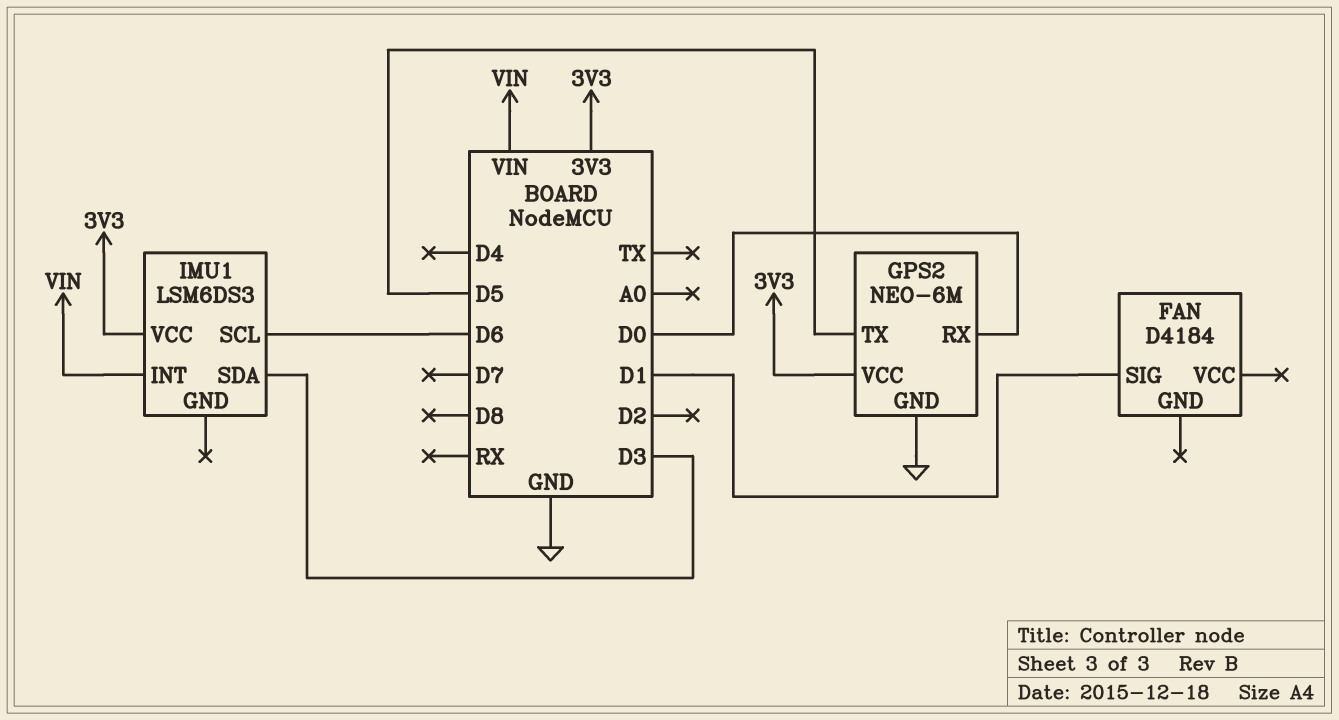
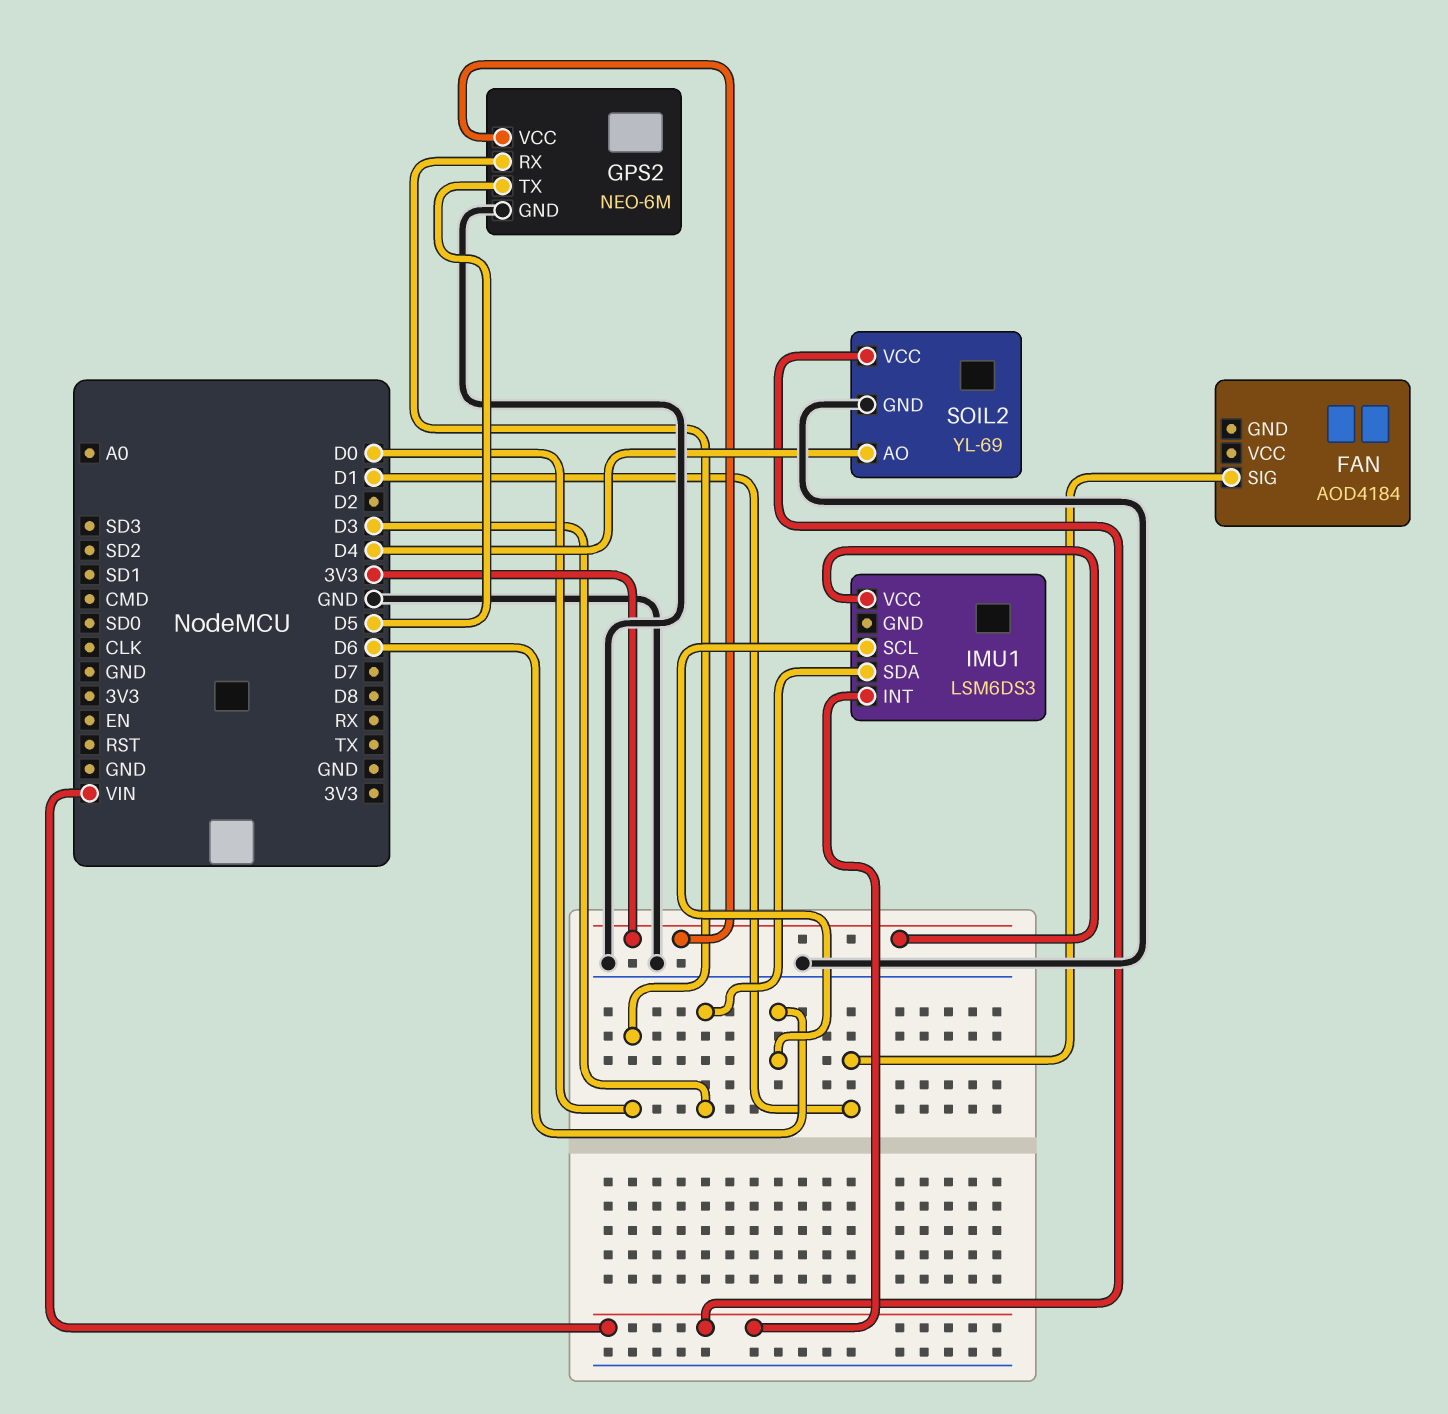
FAN: D4184 -> AOD4184
SOIL2: none -> YL-69
SOIL2 pin AO: none -> D4
SOIL2 pin GND: none -> GND
SOIL2 pin VCC: none -> VIN

